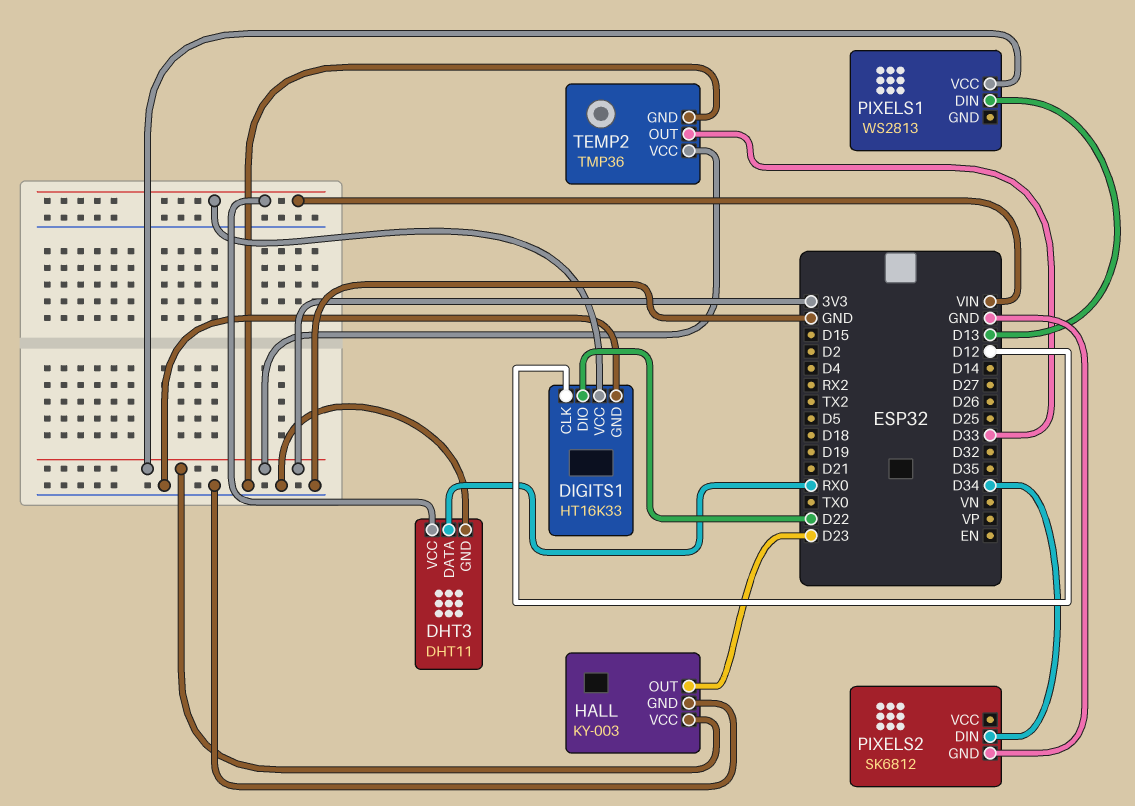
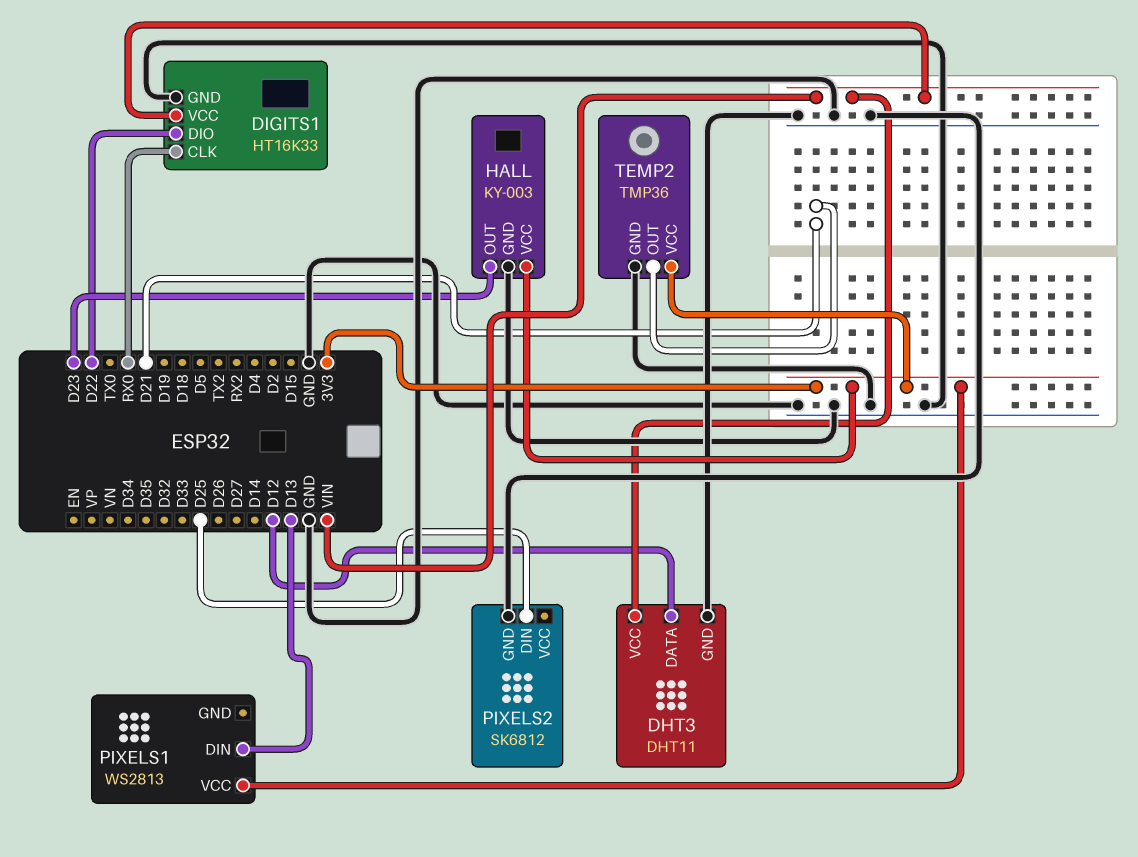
DHT3 pin DATA: RX0 -> D12
DIGITS1 pin CLK: D12 -> RX0
PIXELS2 pin DIN: D34 -> D25
TEMP2 pin OUT: D33 -> D21

